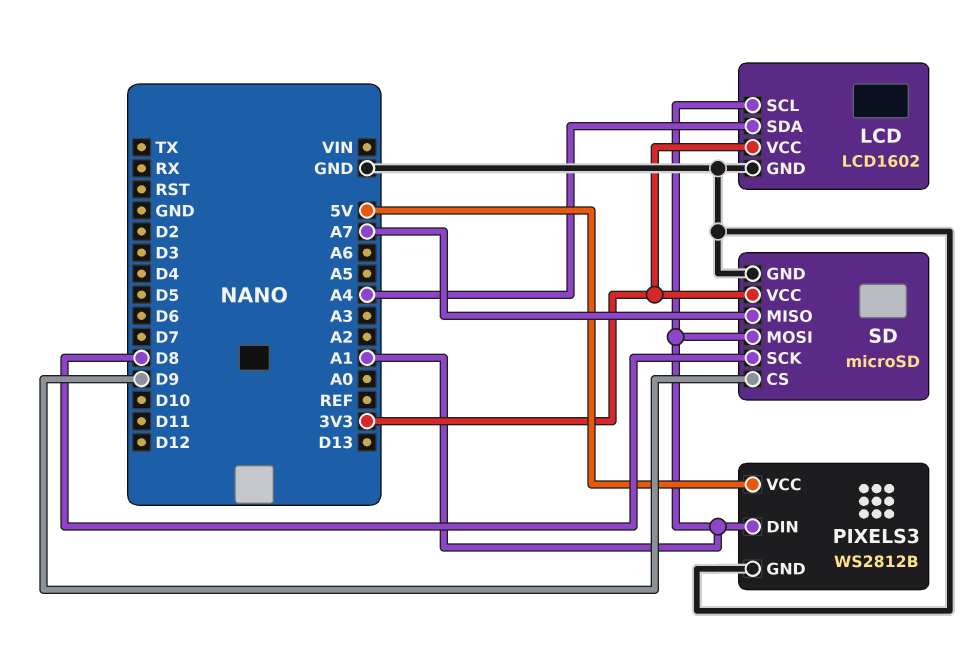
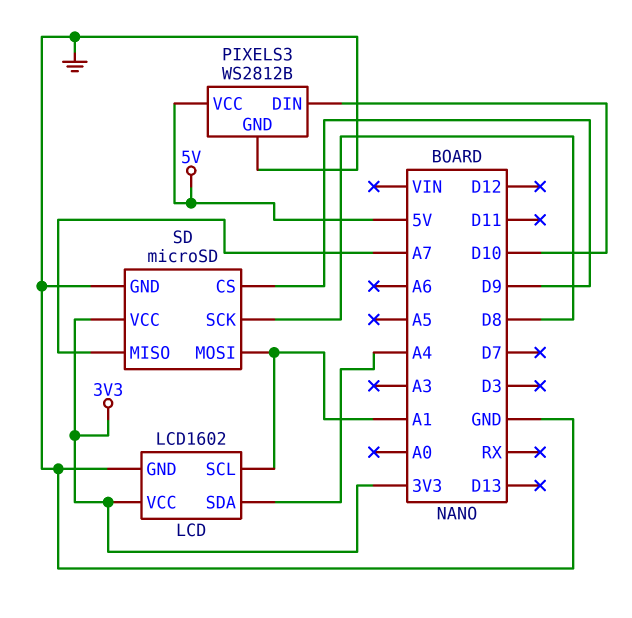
PIXELS3 pin DIN: A1 -> D10

